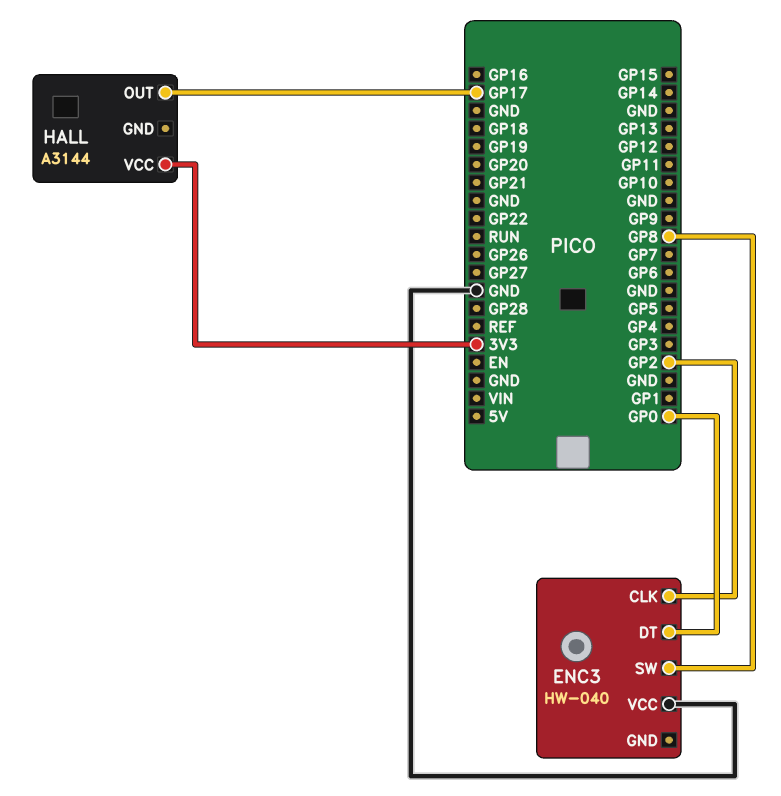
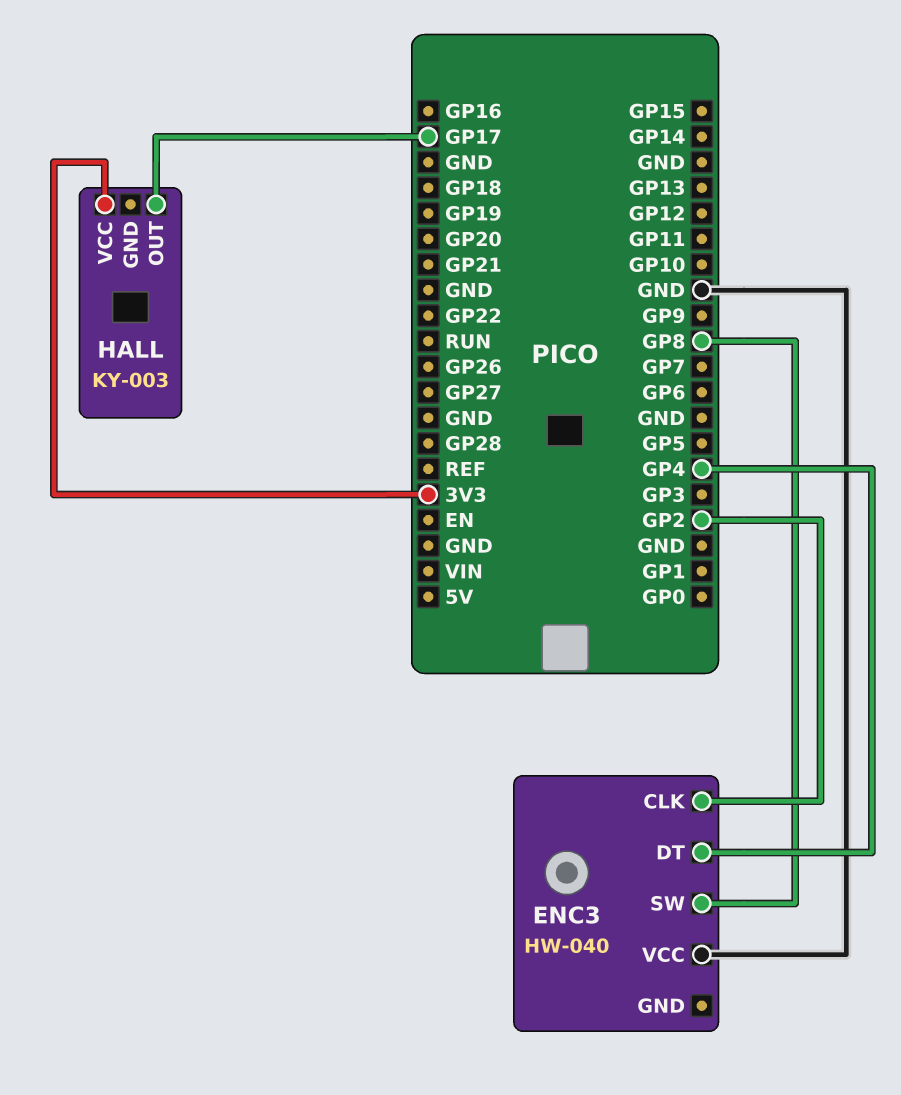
ENC3 pin DT: GP0 -> GP4
HALL: A3144 -> KY-003

